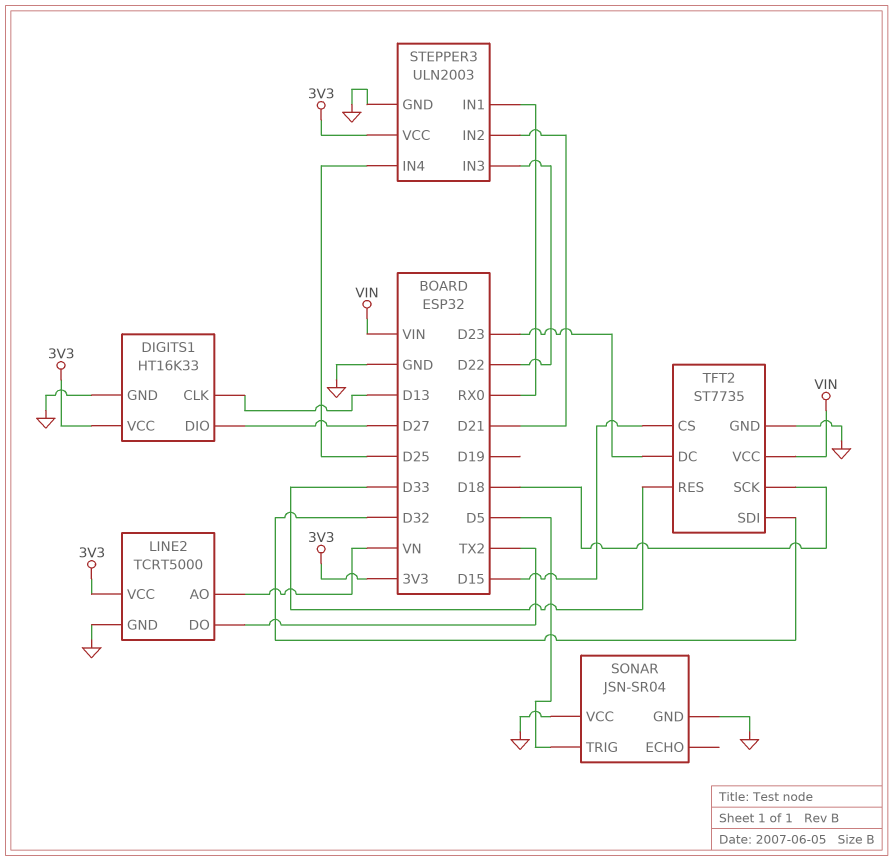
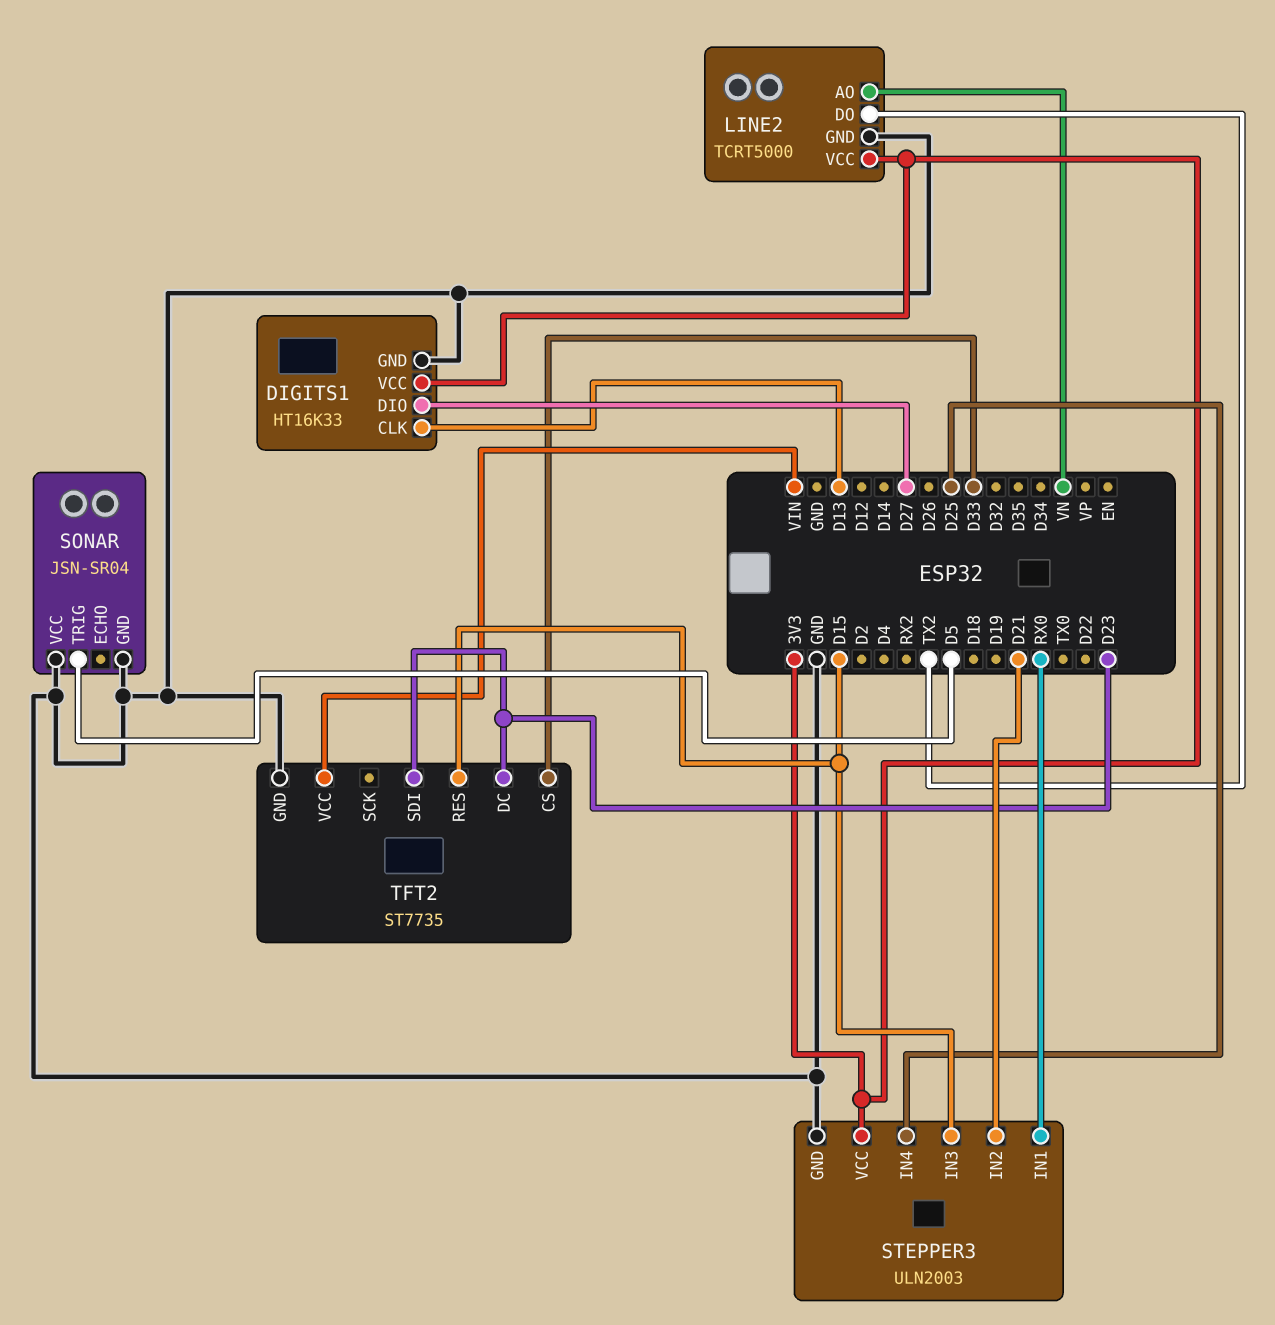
STEPPER3 pin IN3: D22 -> D15
TFT2 pin CS: D15 -> D33
TFT2 pin RES: D33 -> D15
TFT2 pin SCK: D18 -> none
TFT2 pin SDI: D32 -> D23

